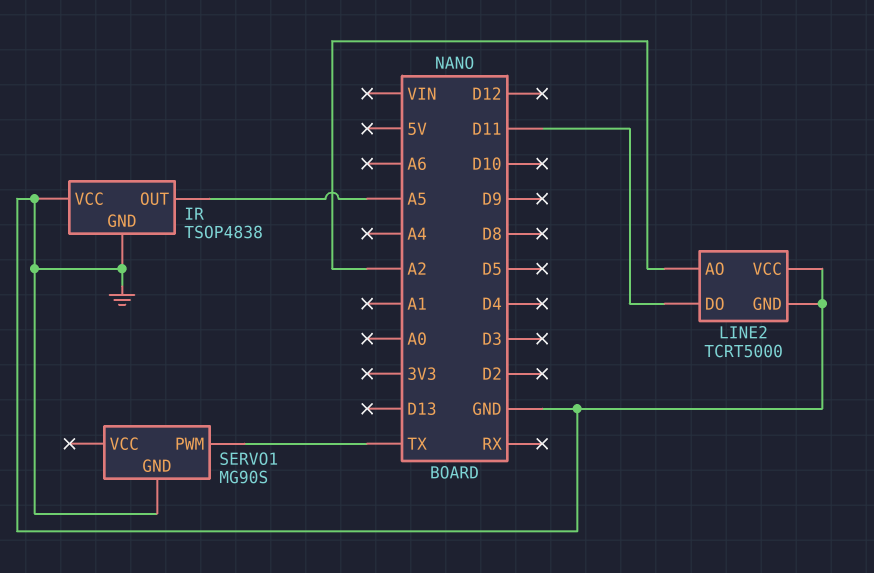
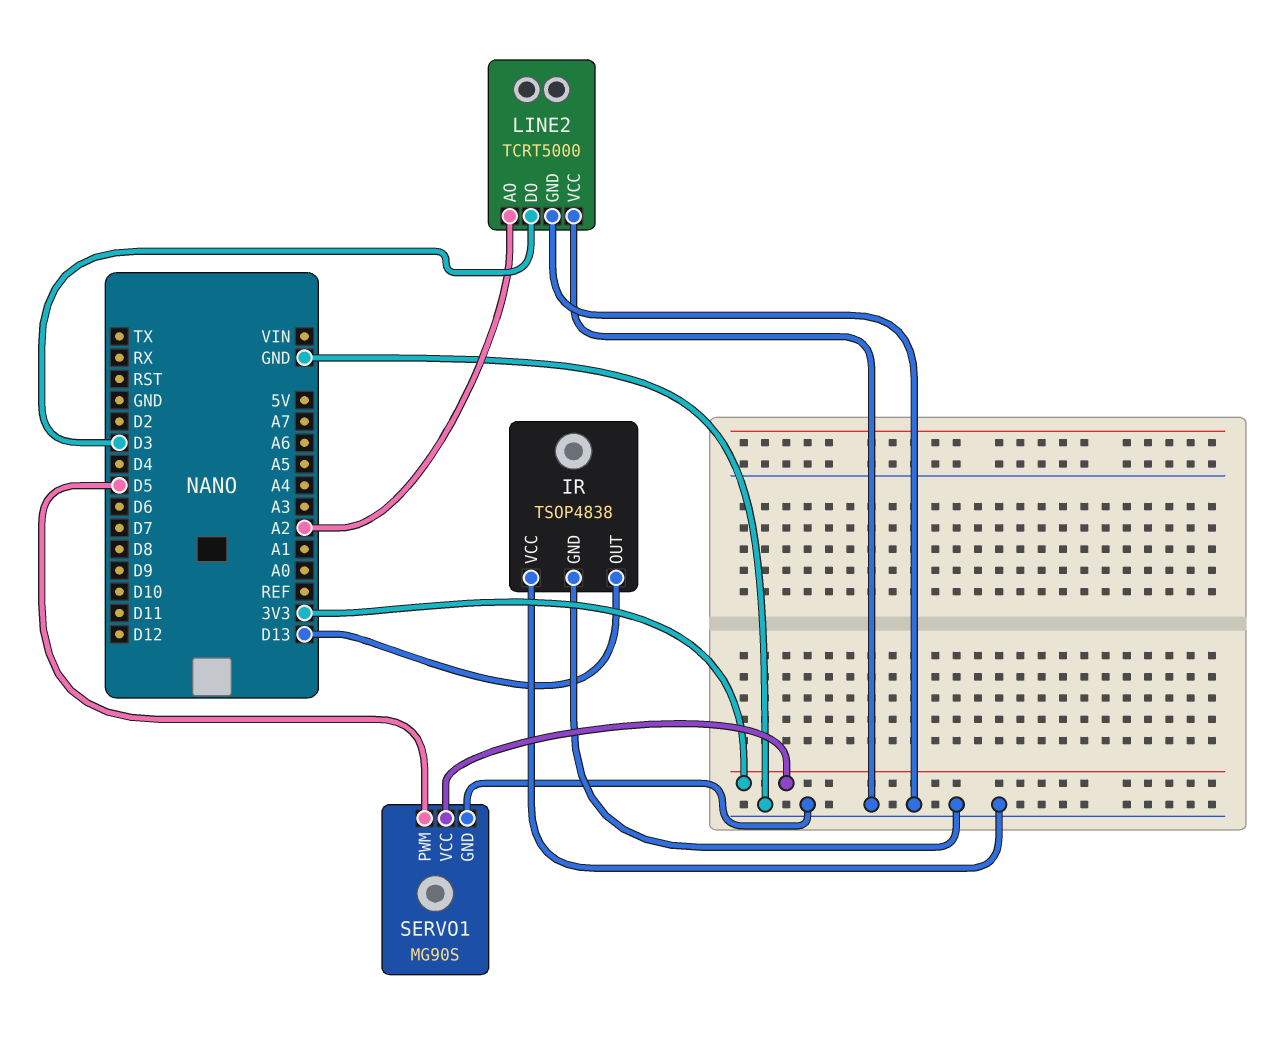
IR pin OUT: A5 -> D13
LINE2 pin DO: D11 -> D3
SERVO1 pin PWM: TX -> D5
SERVO1 pin VCC: none -> 3V3

